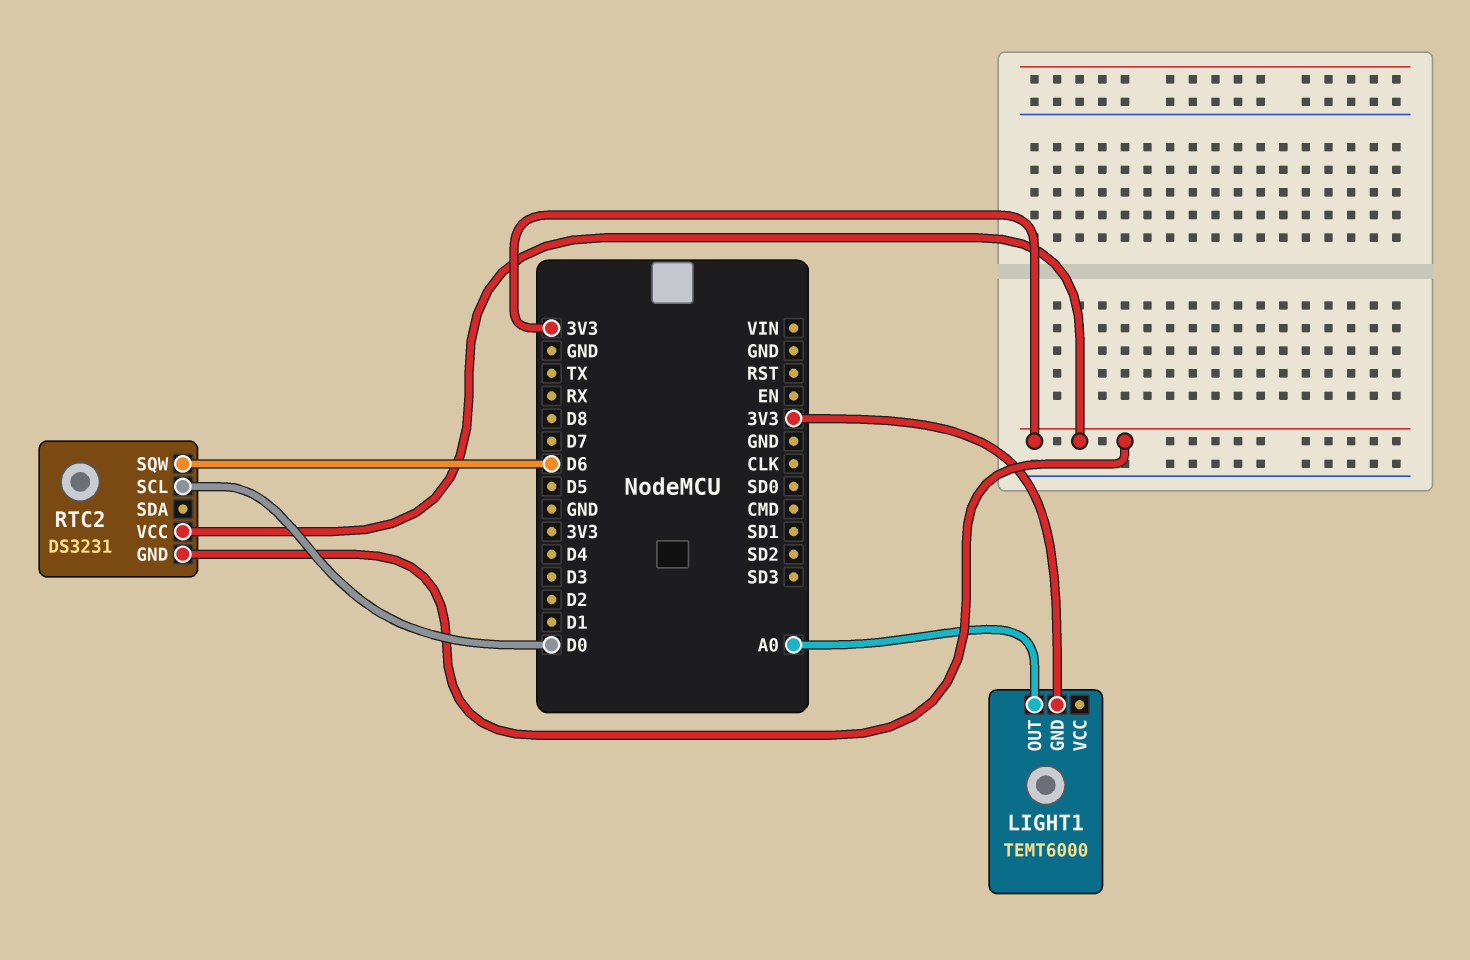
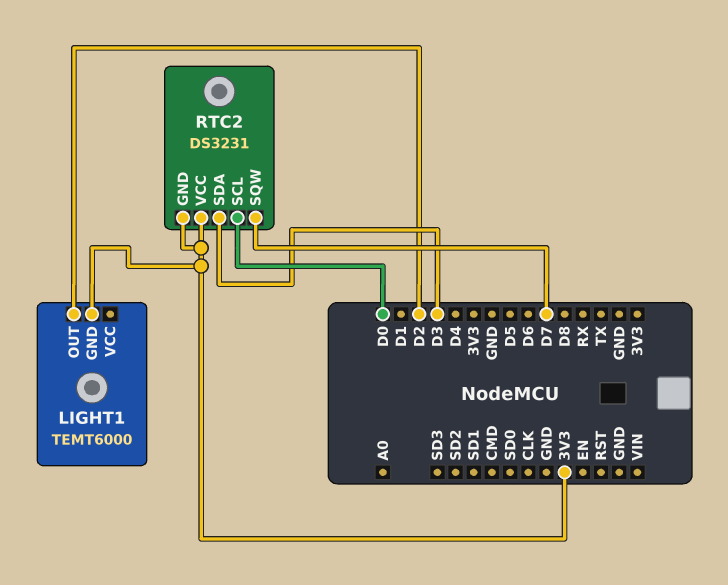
LIGHT1 pin OUT: A0 -> D2
RTC2 pin SDA: none -> D3
RTC2 pin SQW: D6 -> D7

